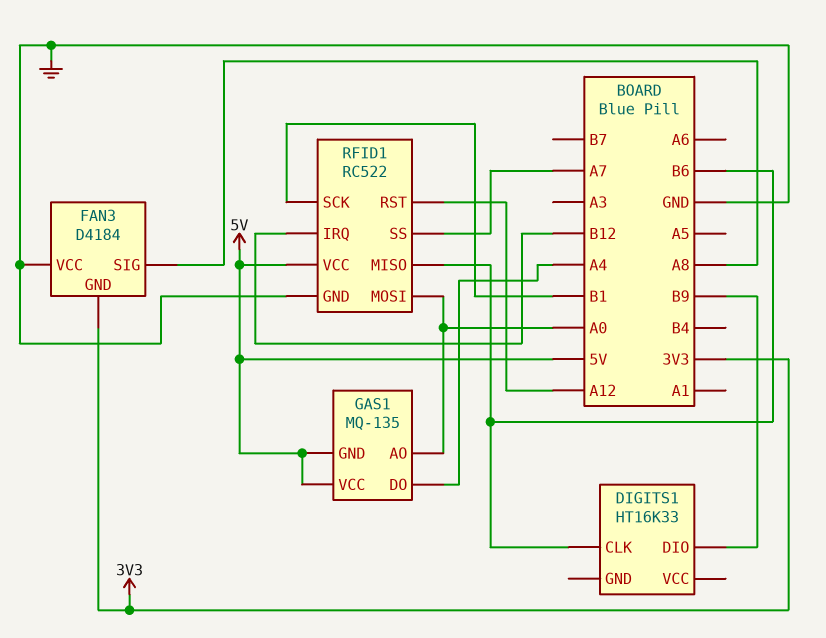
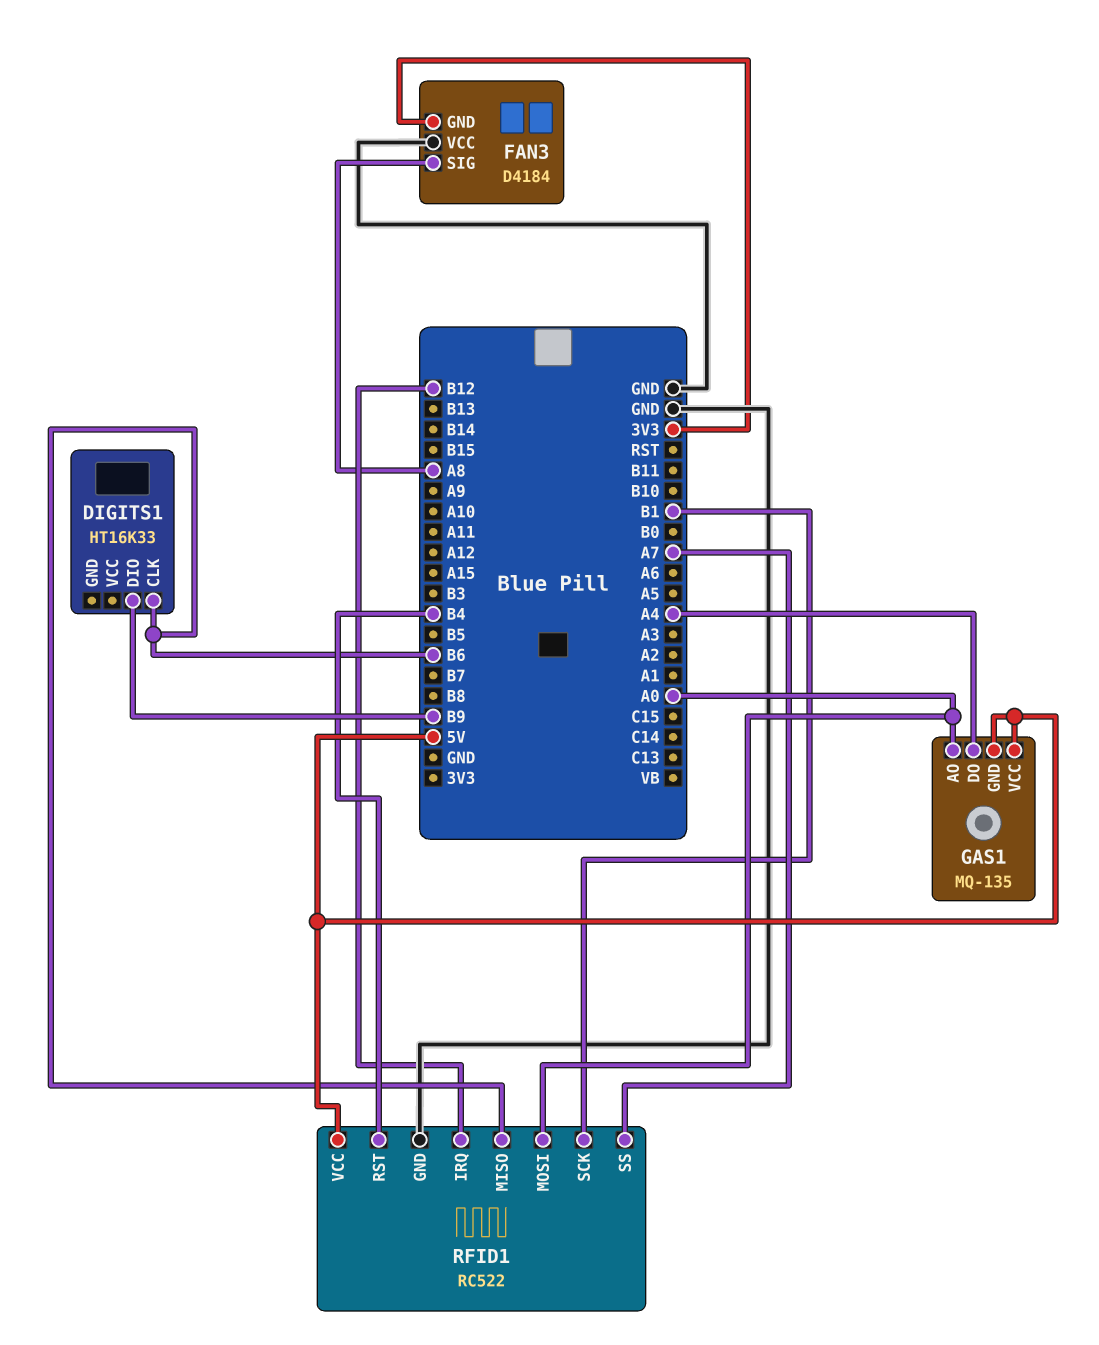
RFID1 pin RST: A12 -> B4

